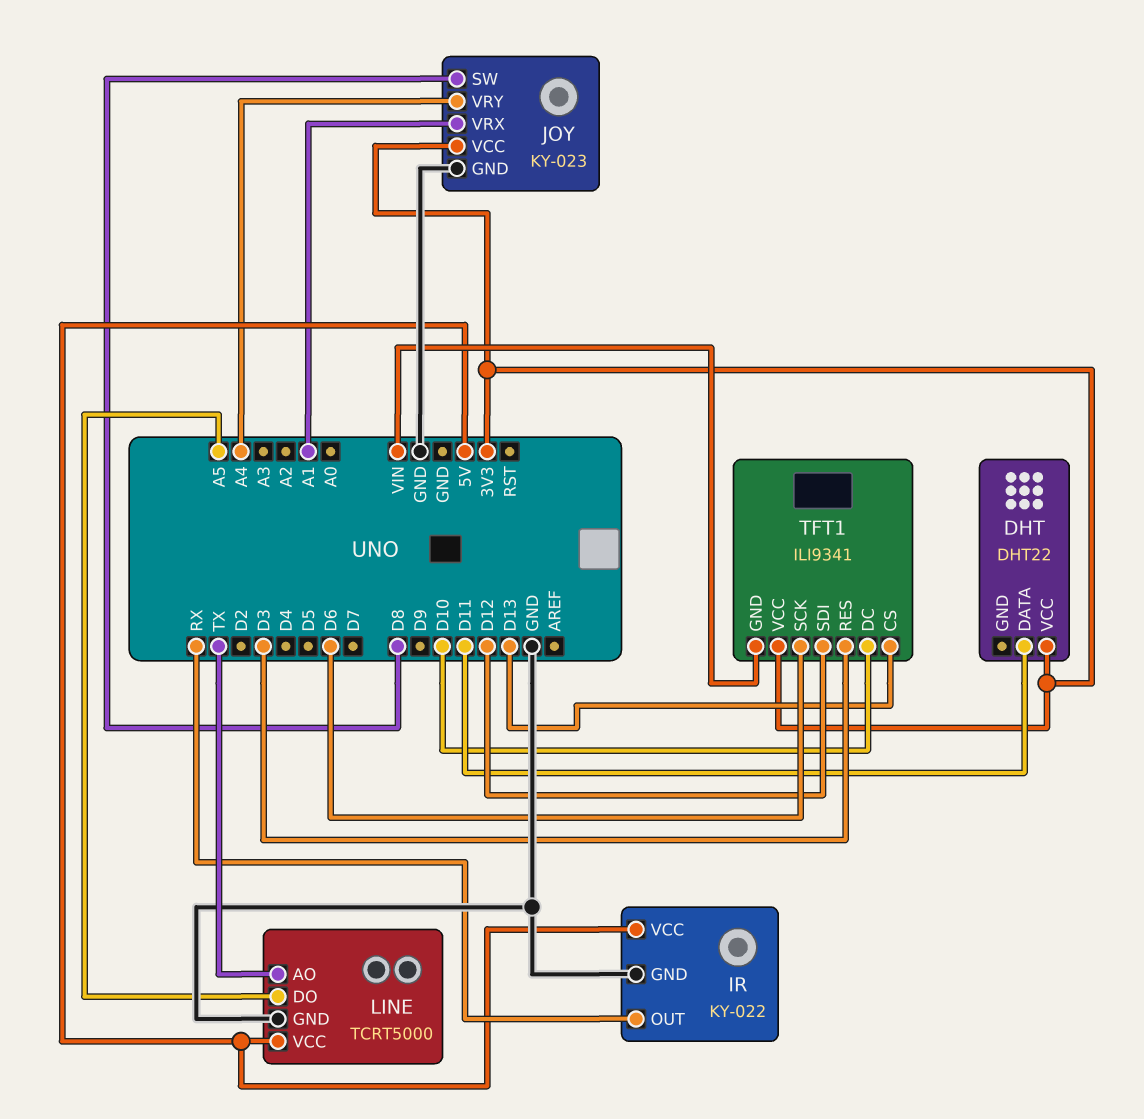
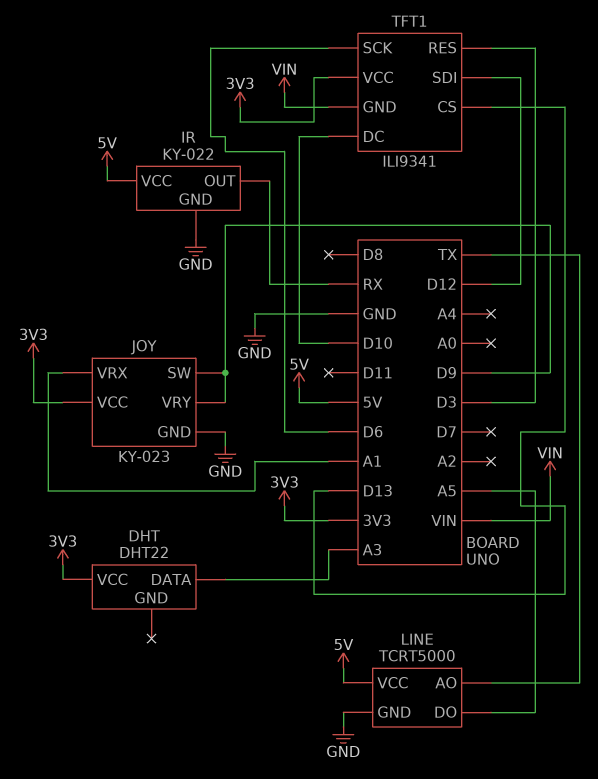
DHT pin DATA: D11 -> A3
JOY pin SW: D8 -> D9
JOY pin VRY: A4 -> D9

